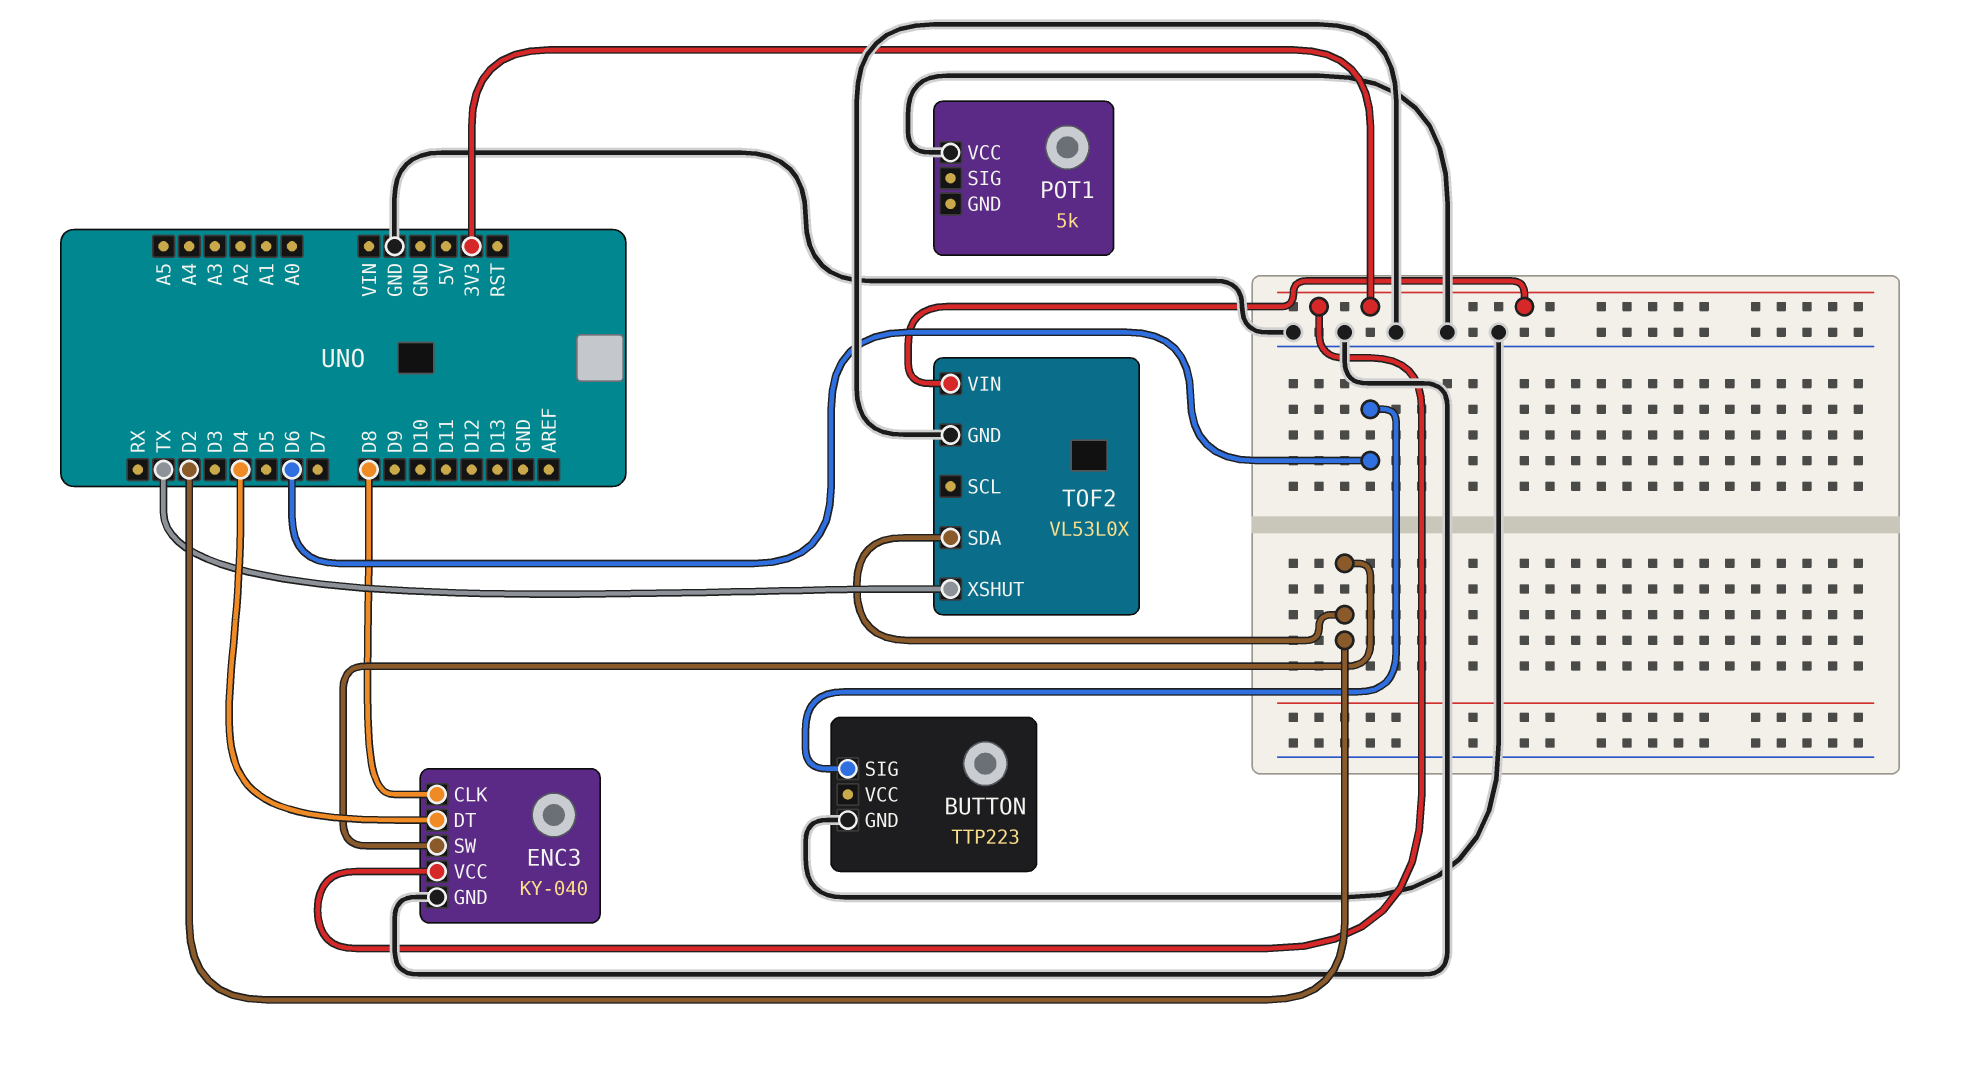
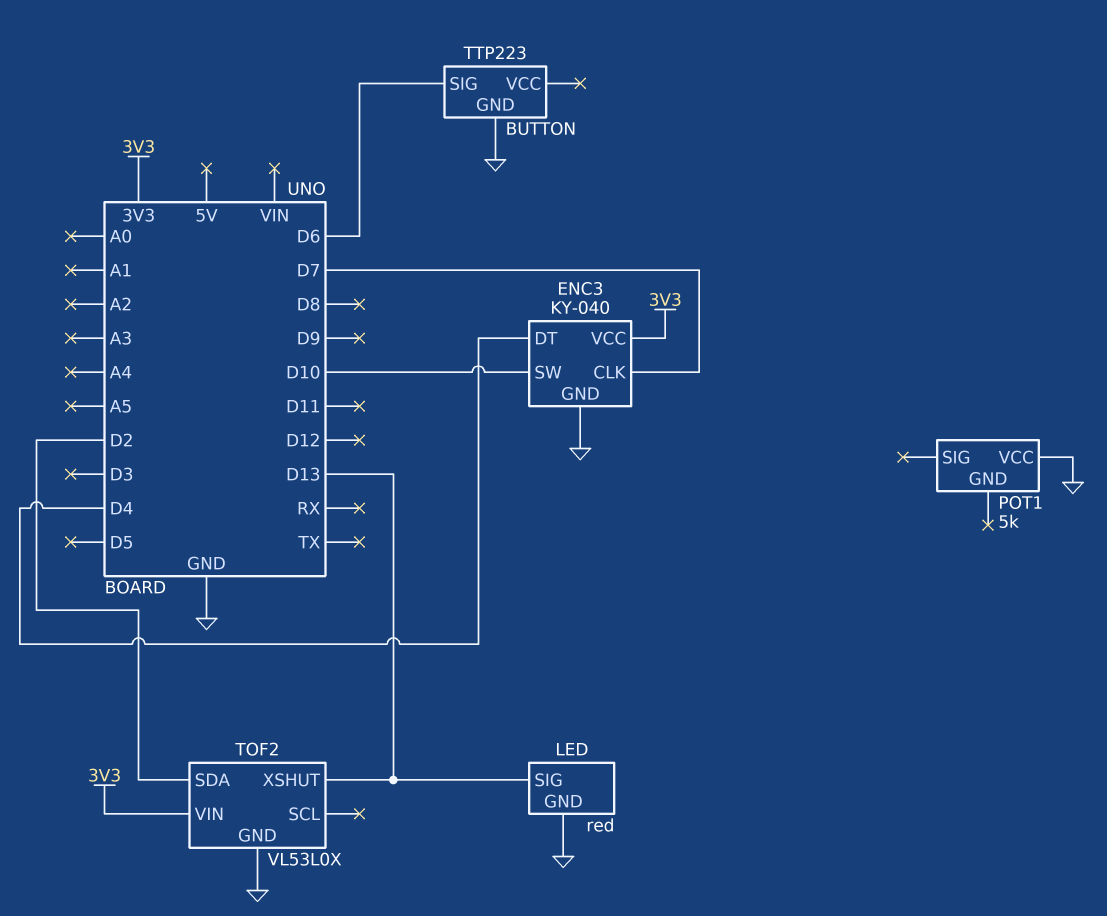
ENC3 pin CLK: D8 -> D7
ENC3 pin SW: D2 -> D10
LED: none -> red
LED pin GND: none -> GND
LED pin SIG: none -> D13
TOF2 pin XSHUT: TX -> D13

